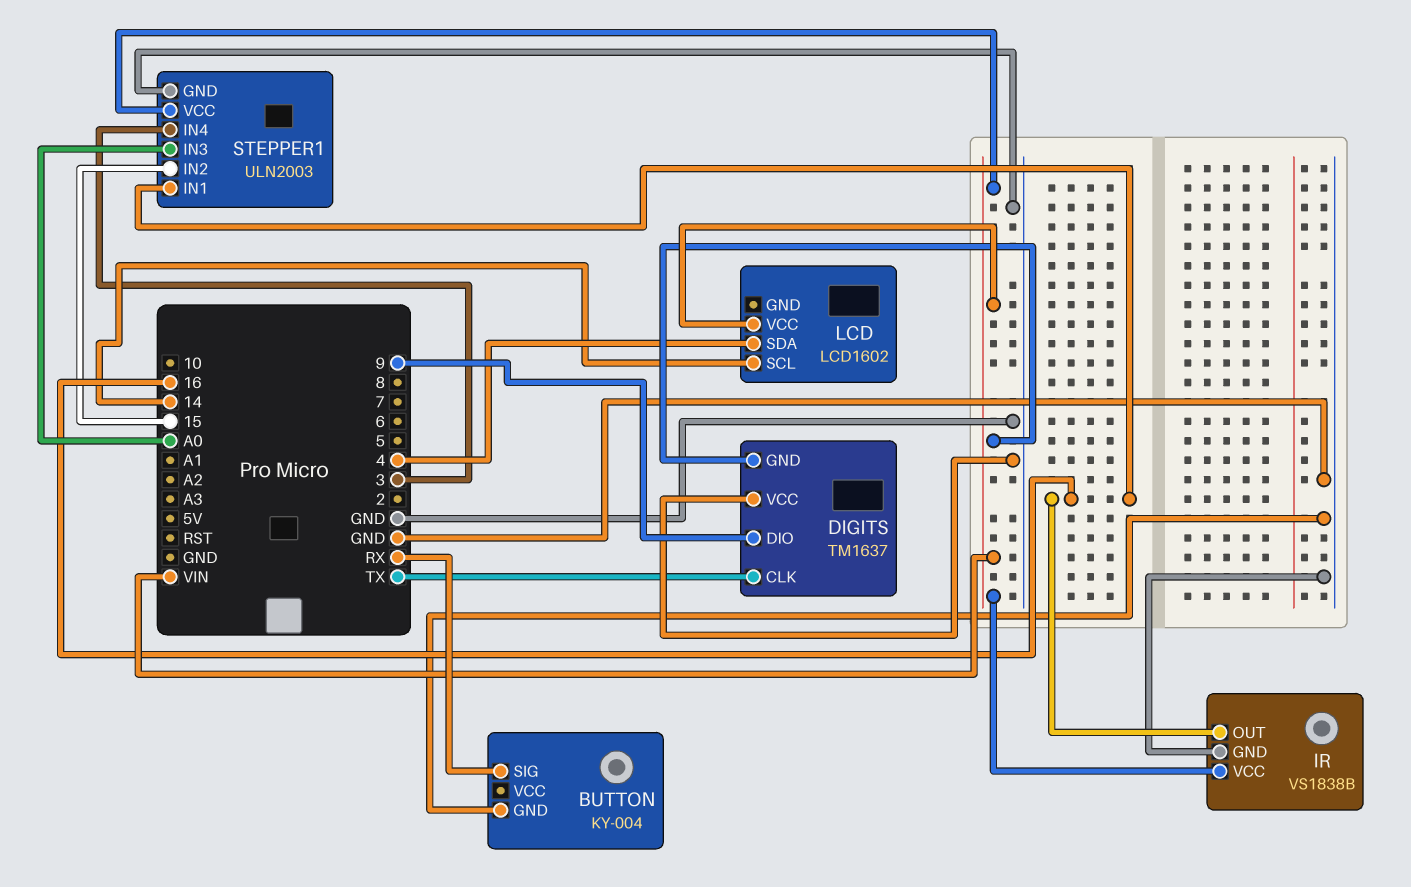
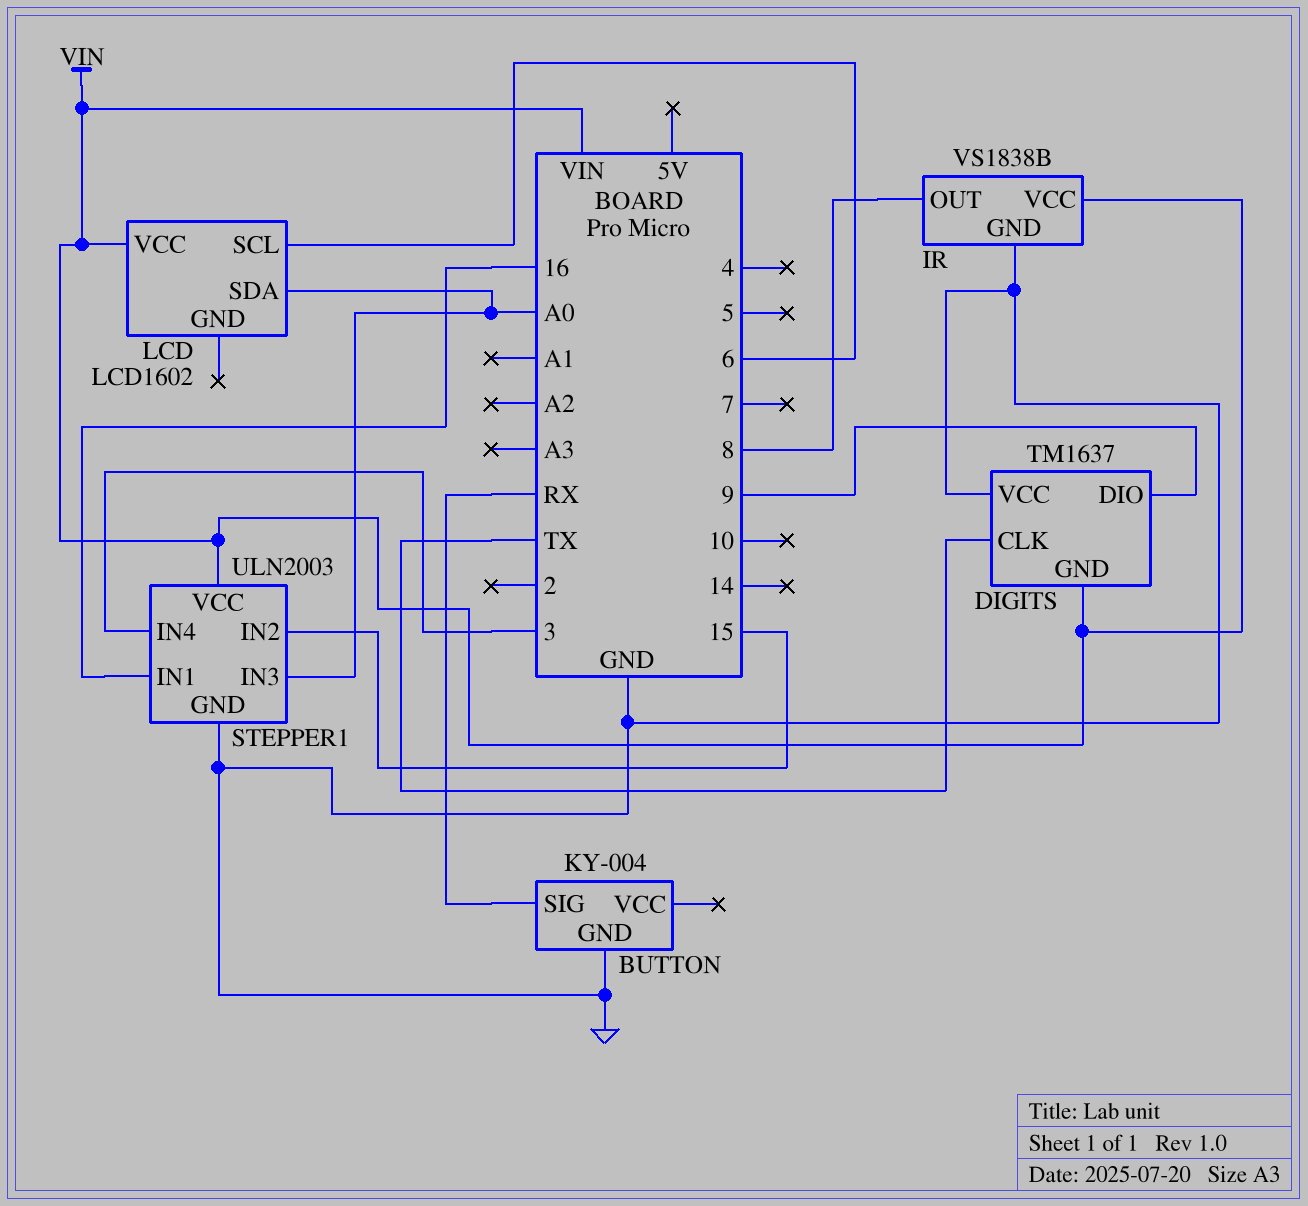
IR pin OUT: 16 -> 8
LCD pin SCL: 14 -> 6
LCD pin SDA: 4 -> A0

